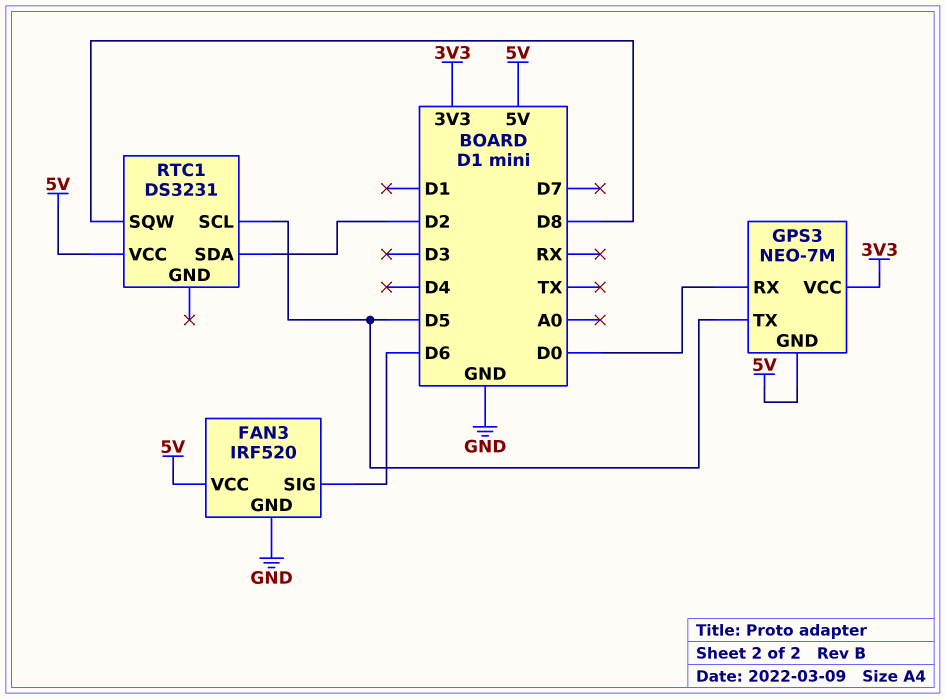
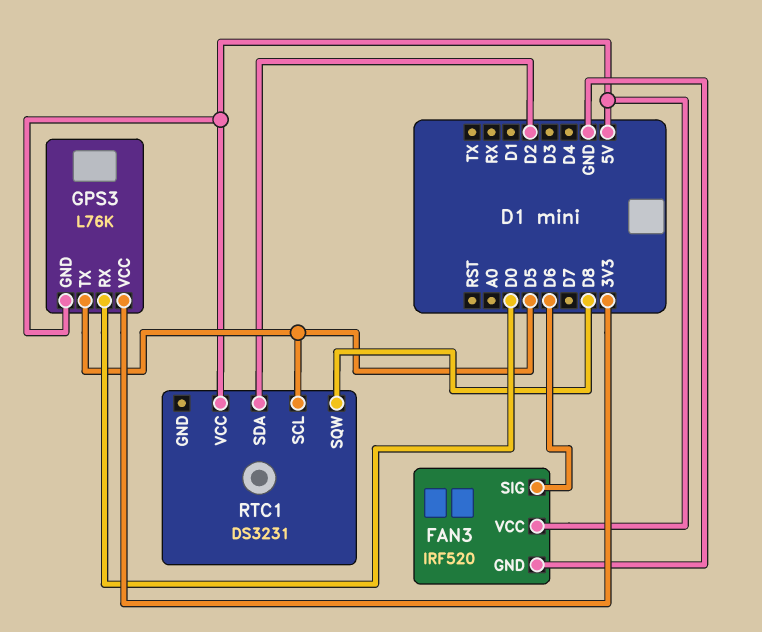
GPS3: NEO-7M -> L76K

